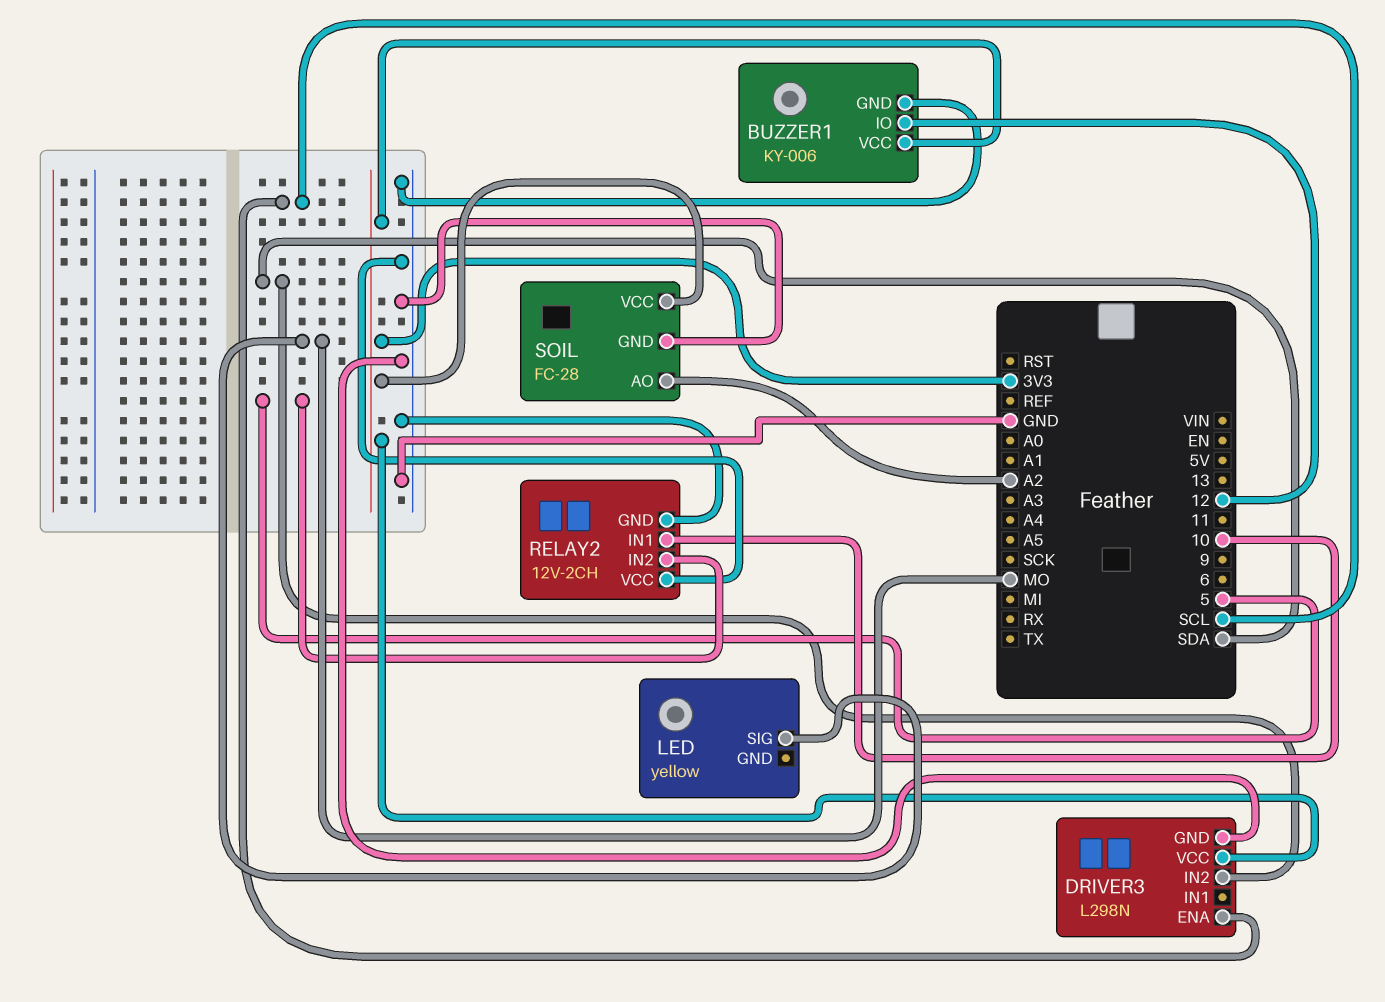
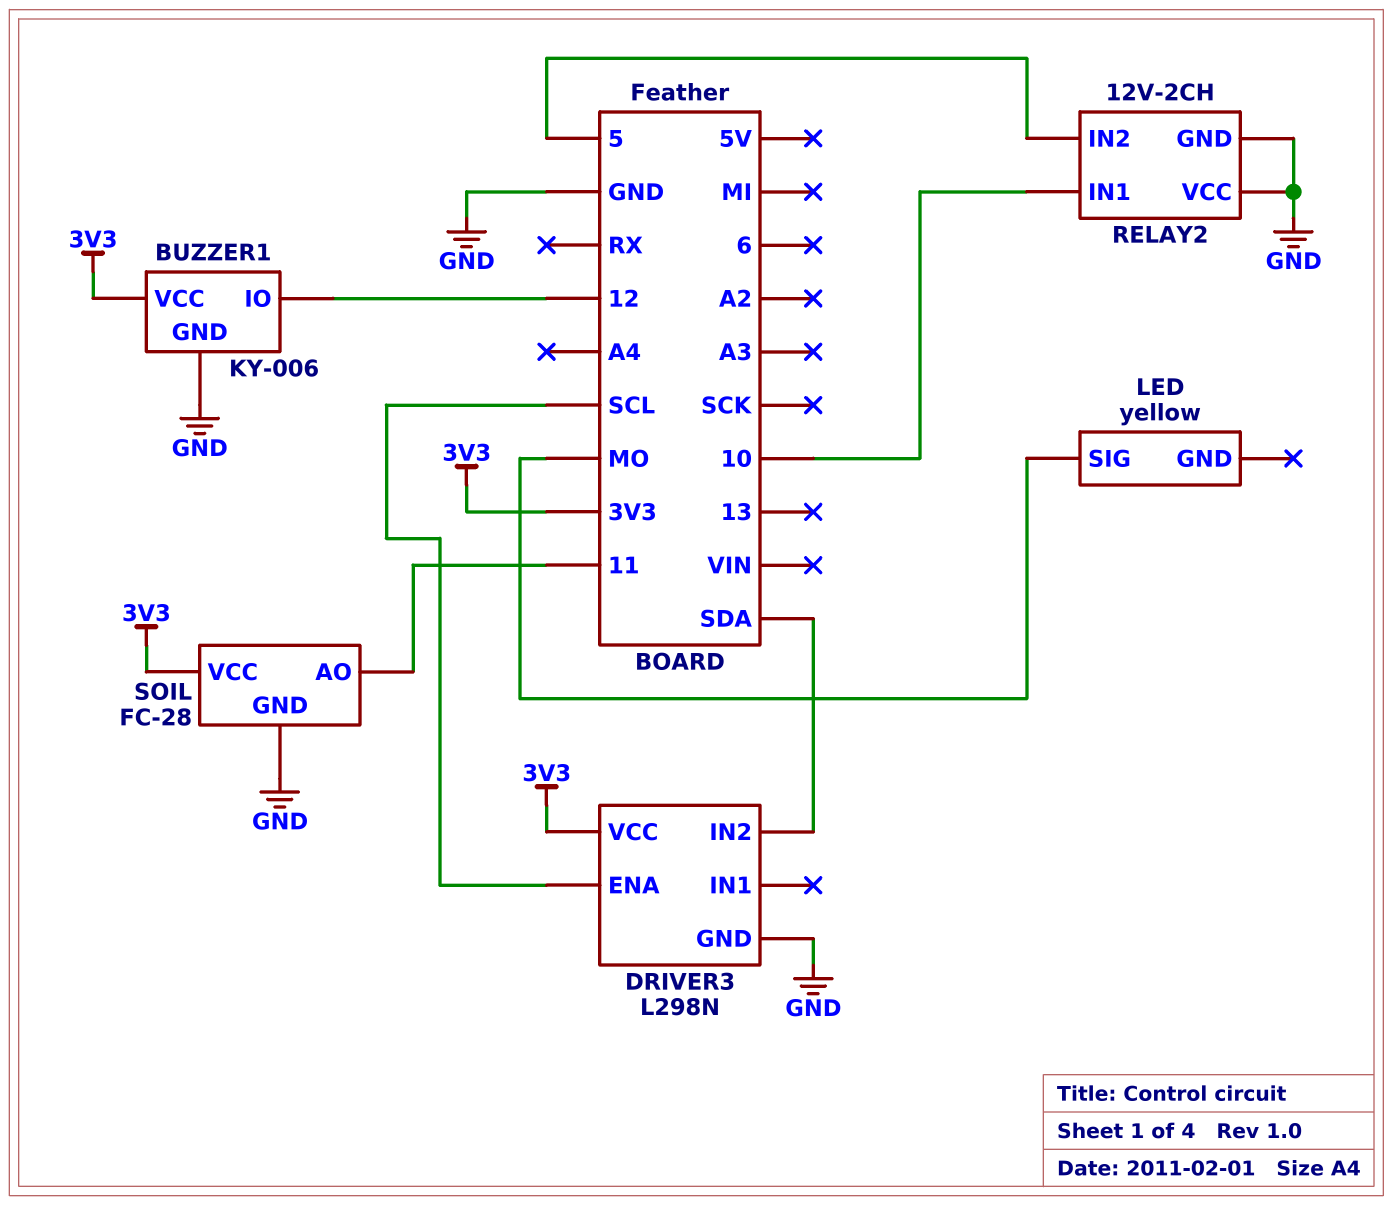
SOIL pin AO: A2 -> 11

